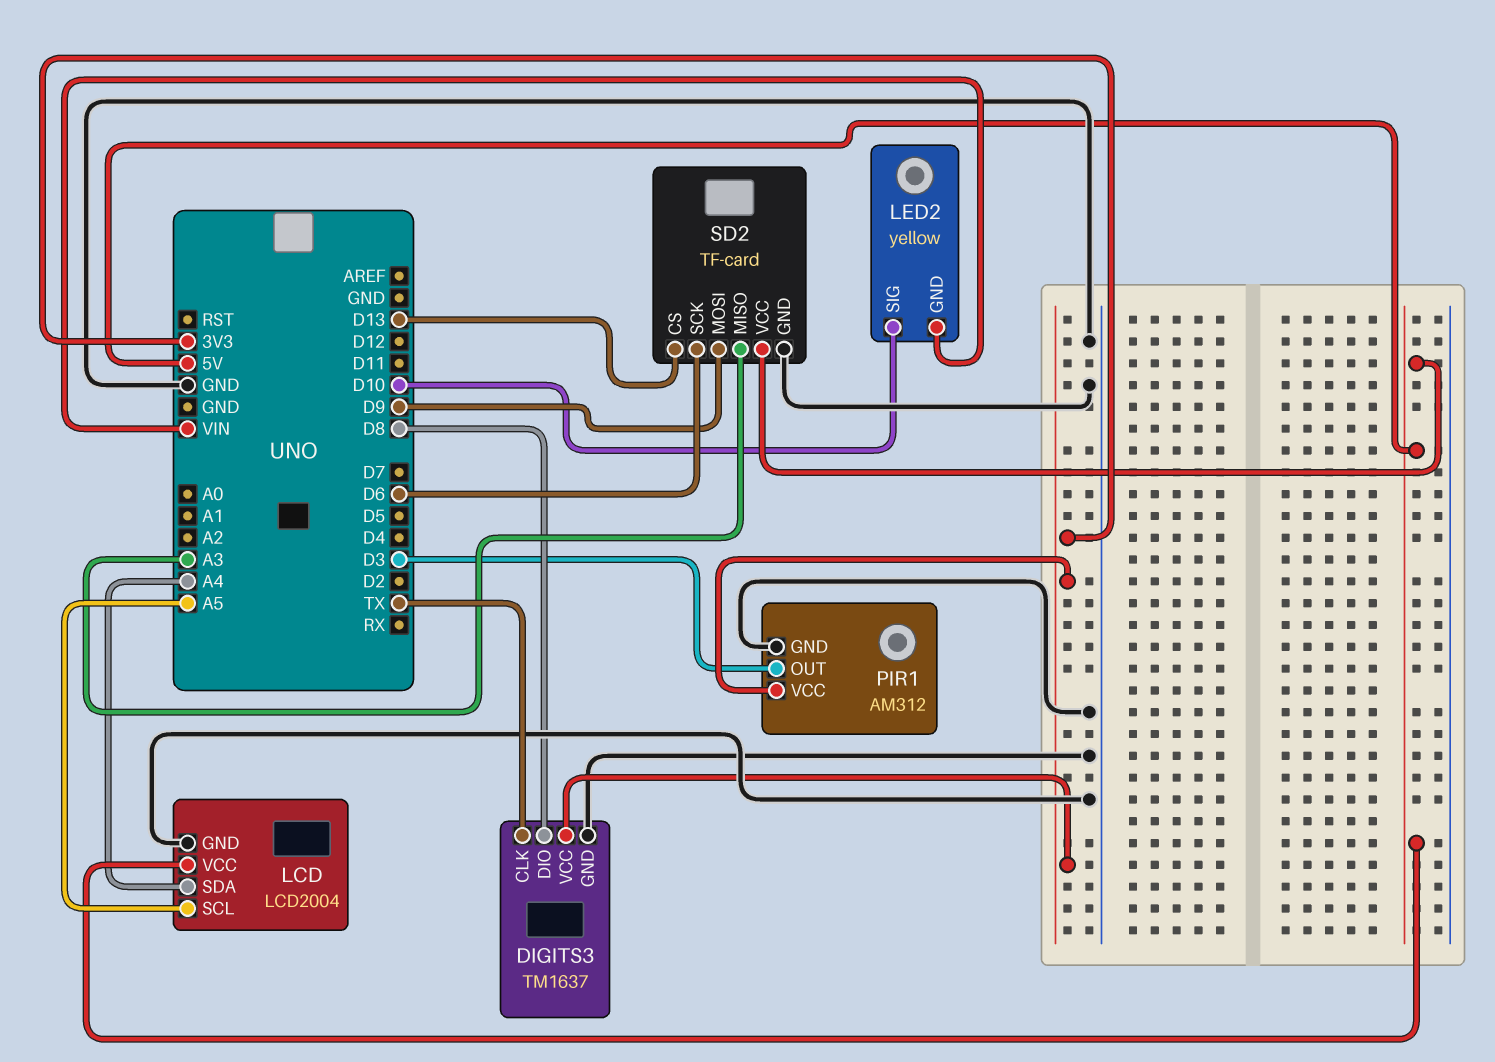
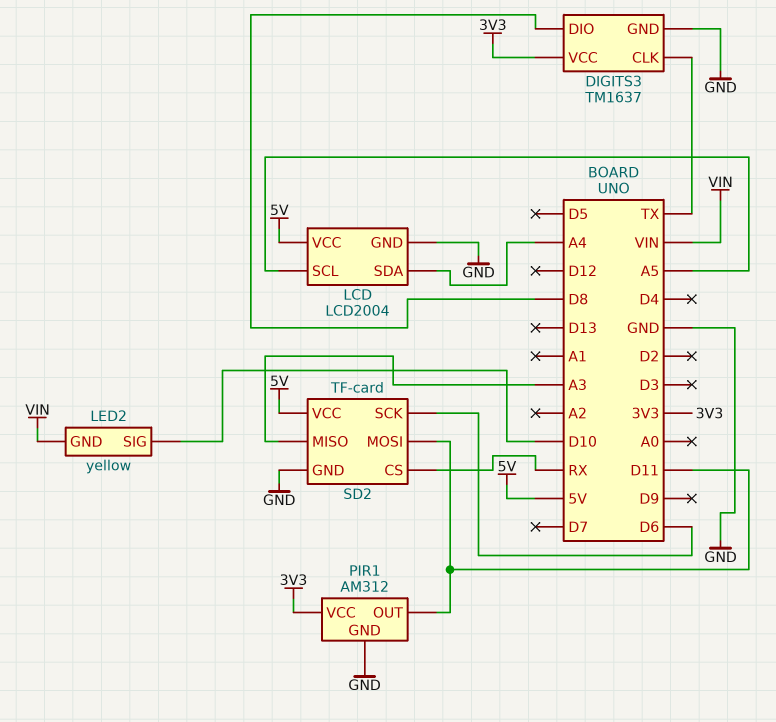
PIR1 pin OUT: D3 -> D11
SD2 pin CS: D13 -> RX
SD2 pin MOSI: D9 -> D11

